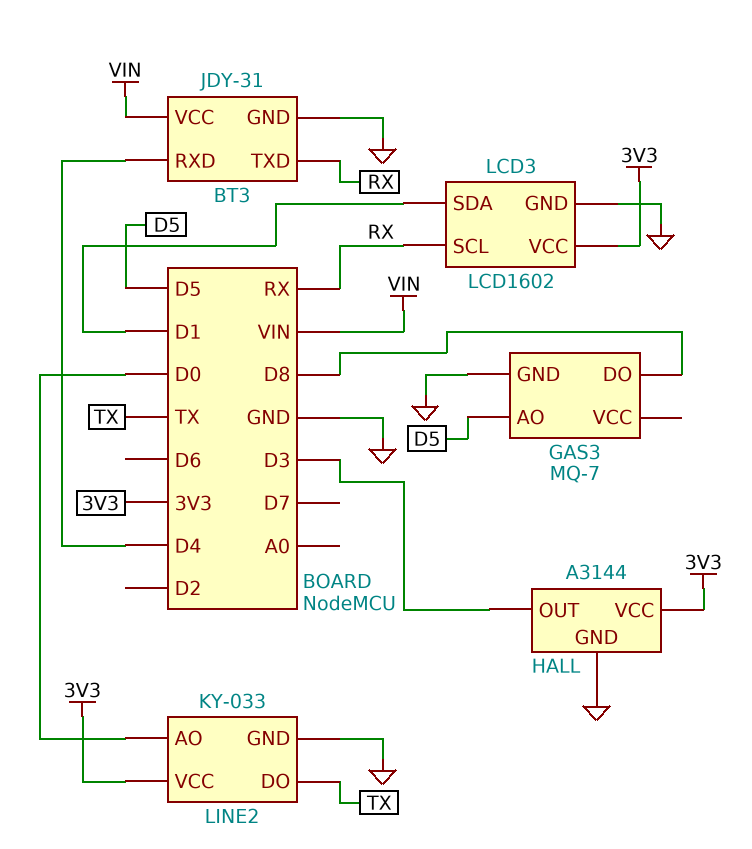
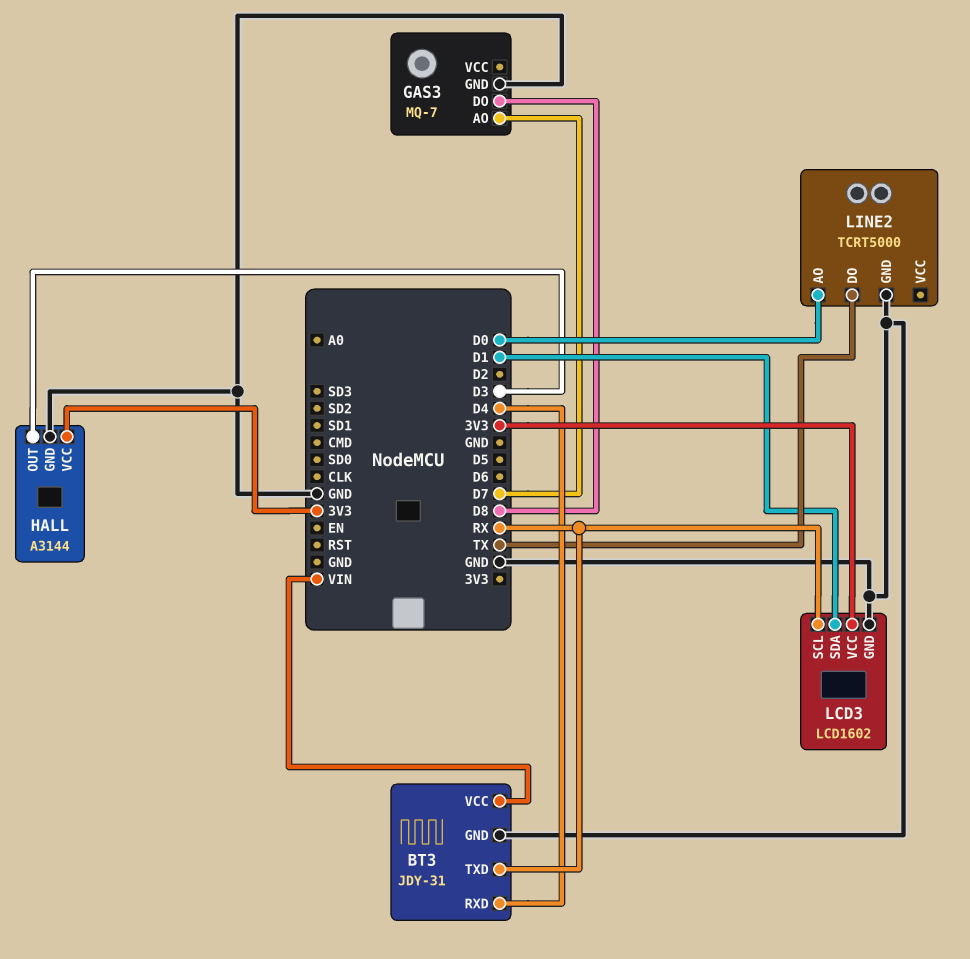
GAS3 pin AO: D5 -> D7
LINE2: KY-033 -> TCRT5000
LINE2 pin VCC: 3V3 -> none

